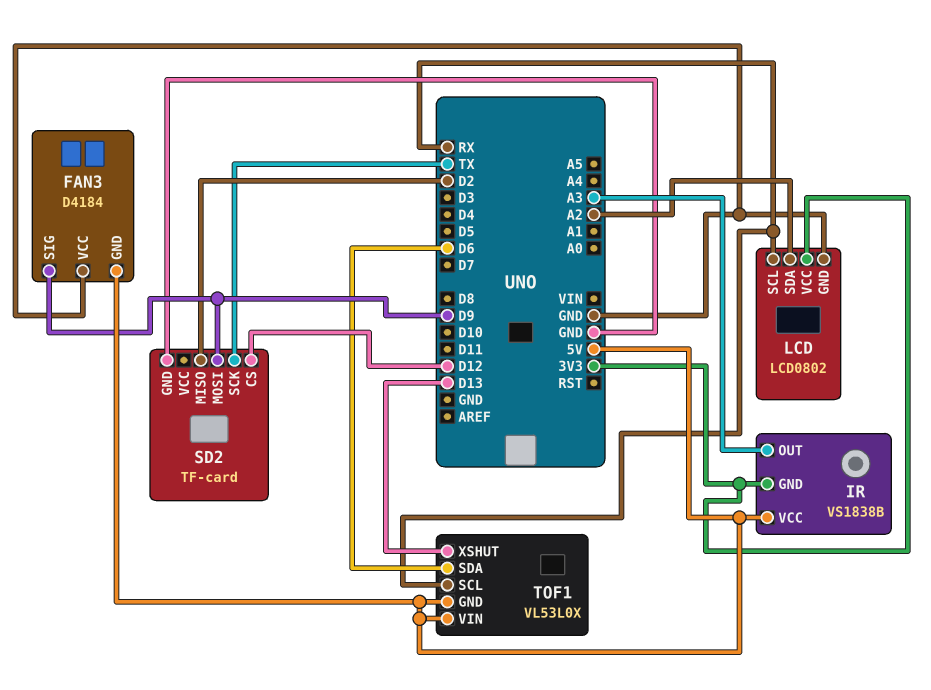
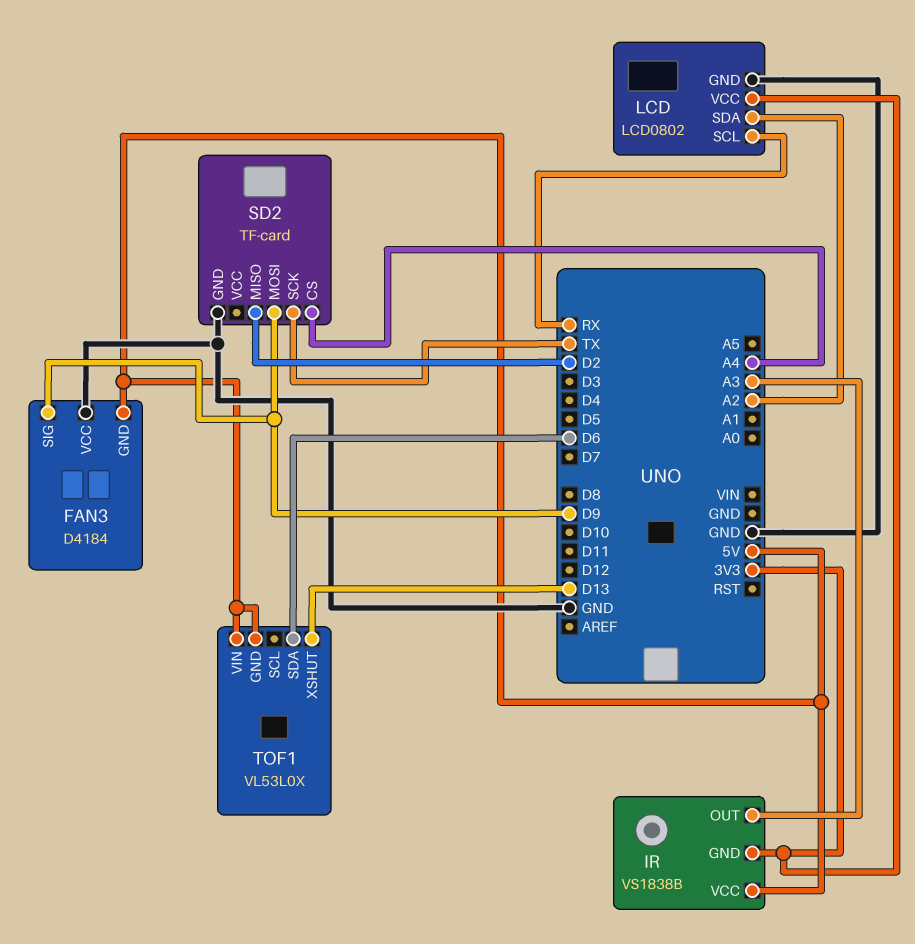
SD2 pin CS: D12 -> A4
TOF1 pin SCL: RX -> none

